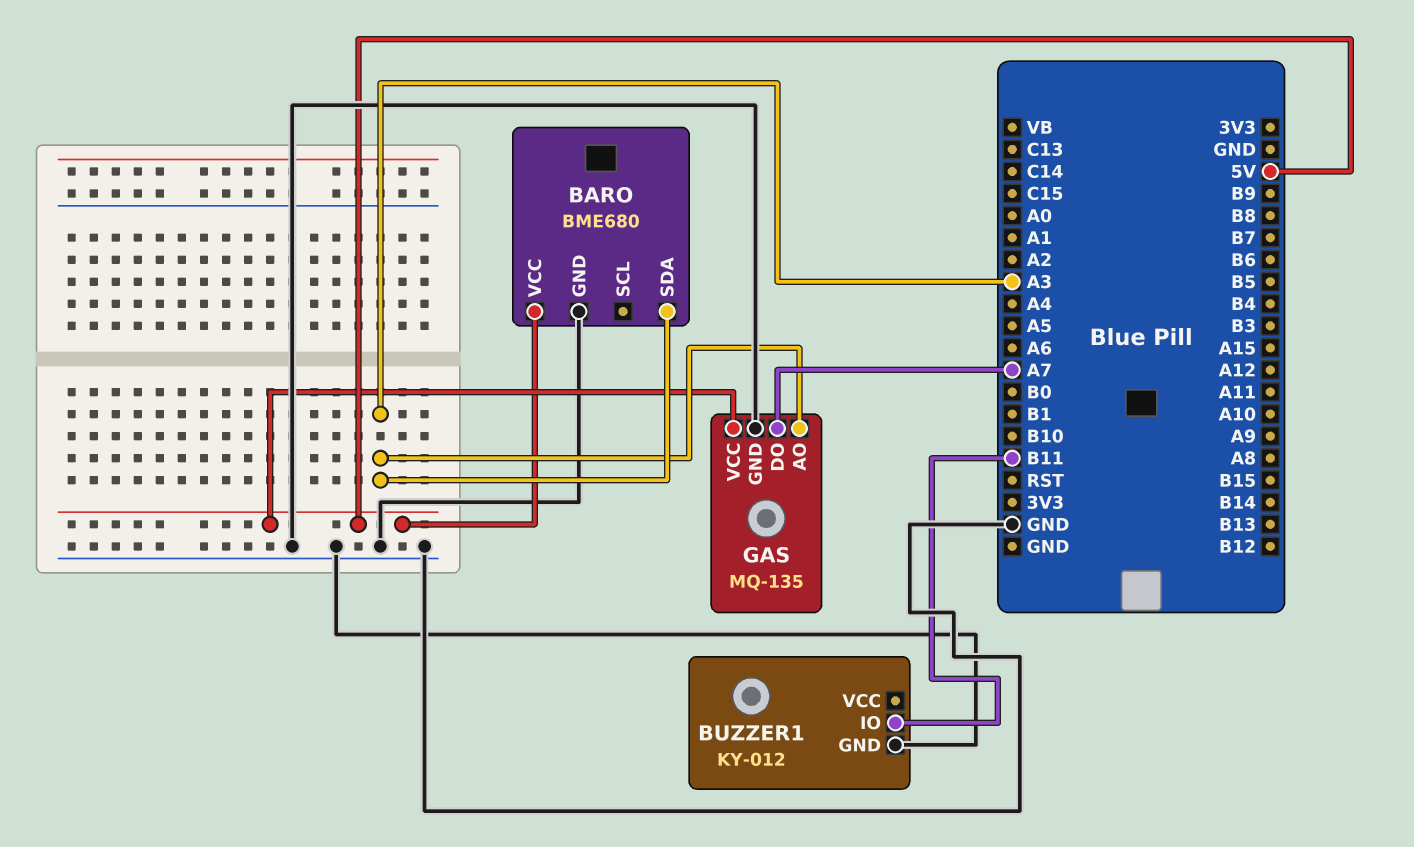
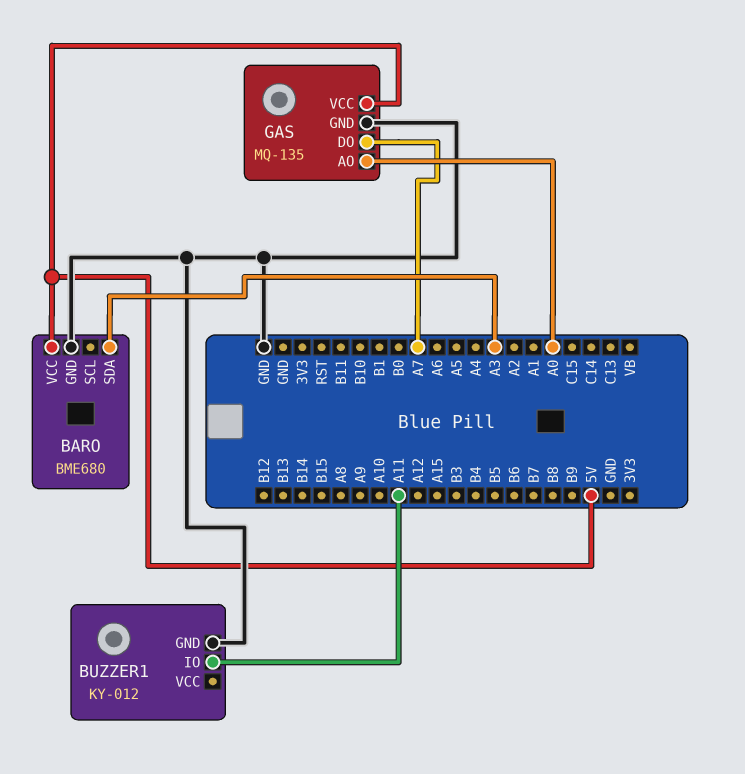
BUZZER1 pin IO: B11 -> A11
GAS pin AO: A3 -> A0

